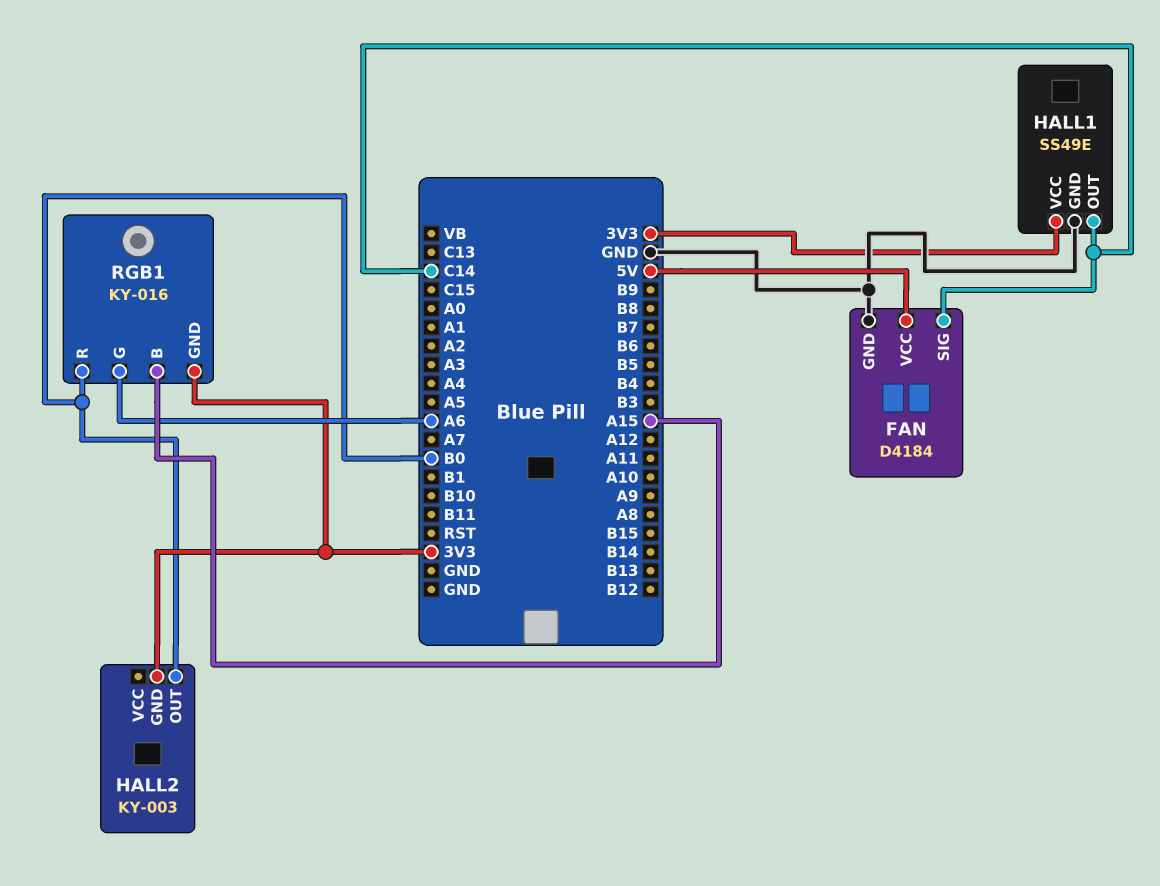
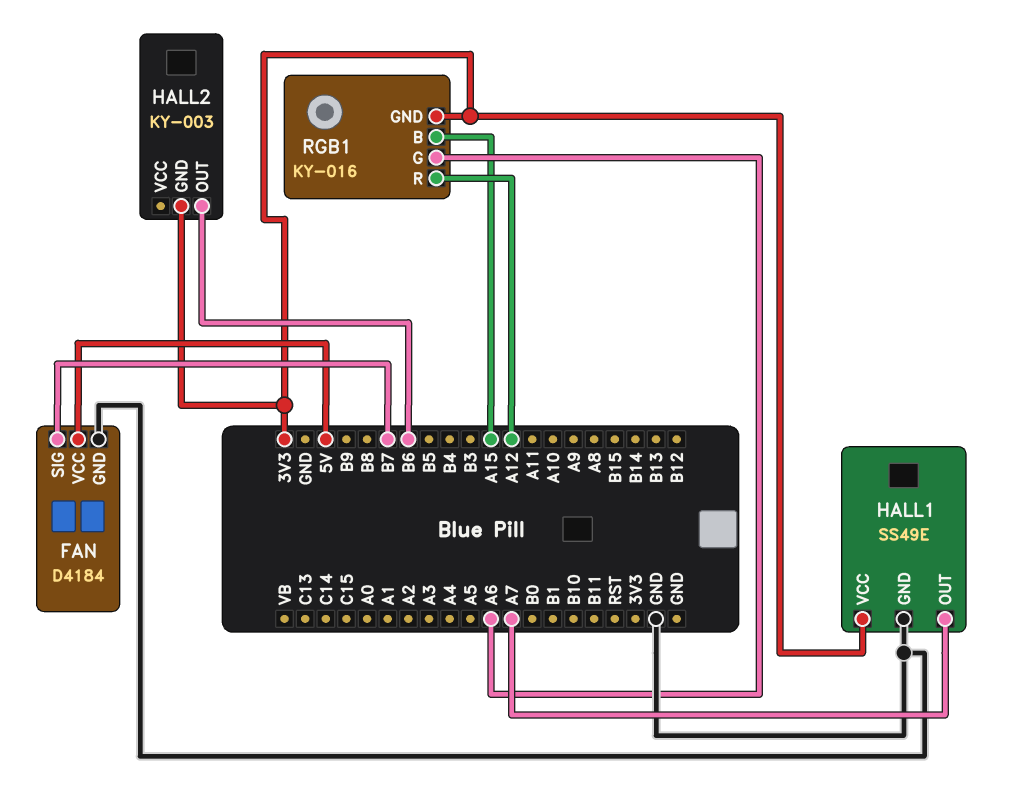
FAN pin SIG: C14 -> B7
HALL1 pin OUT: C14 -> A7
HALL2 pin OUT: B0 -> B6
RGB1 pin R: B0 -> A12

